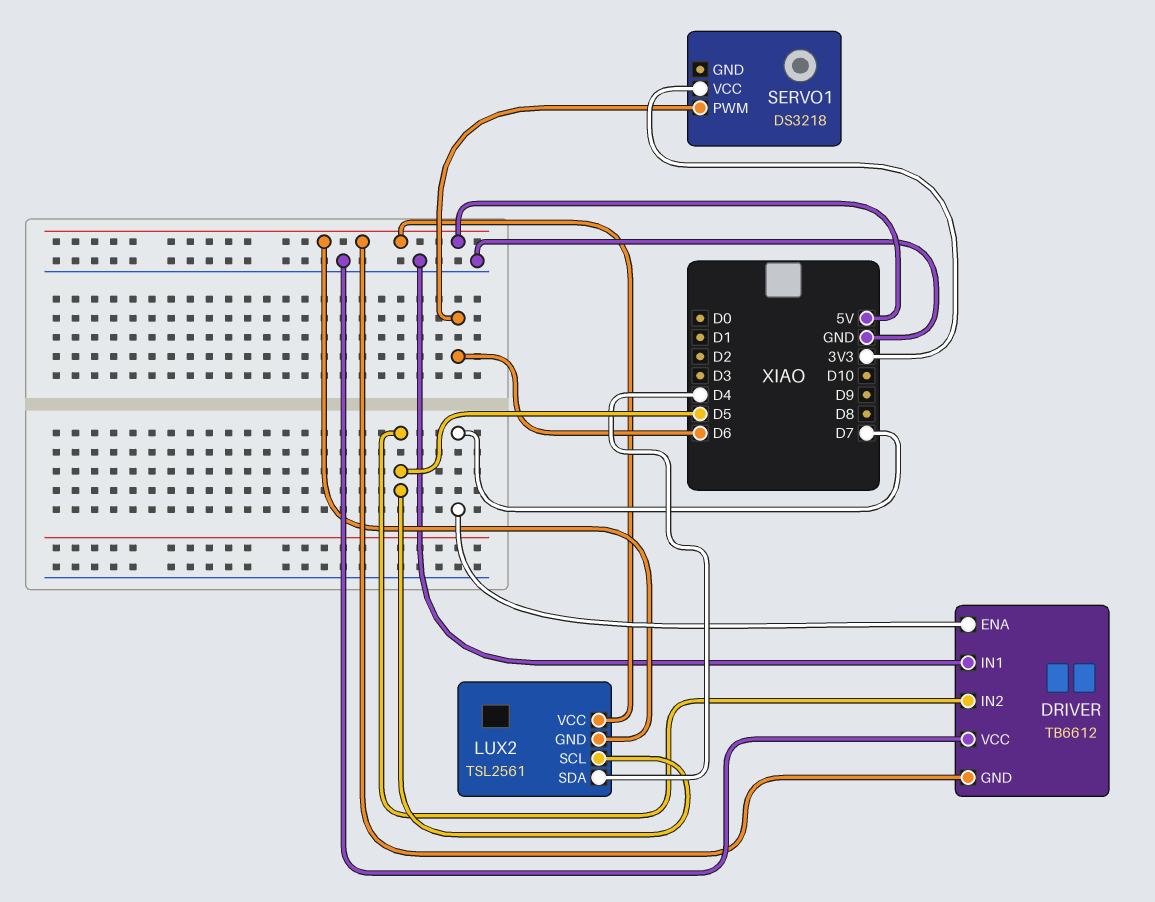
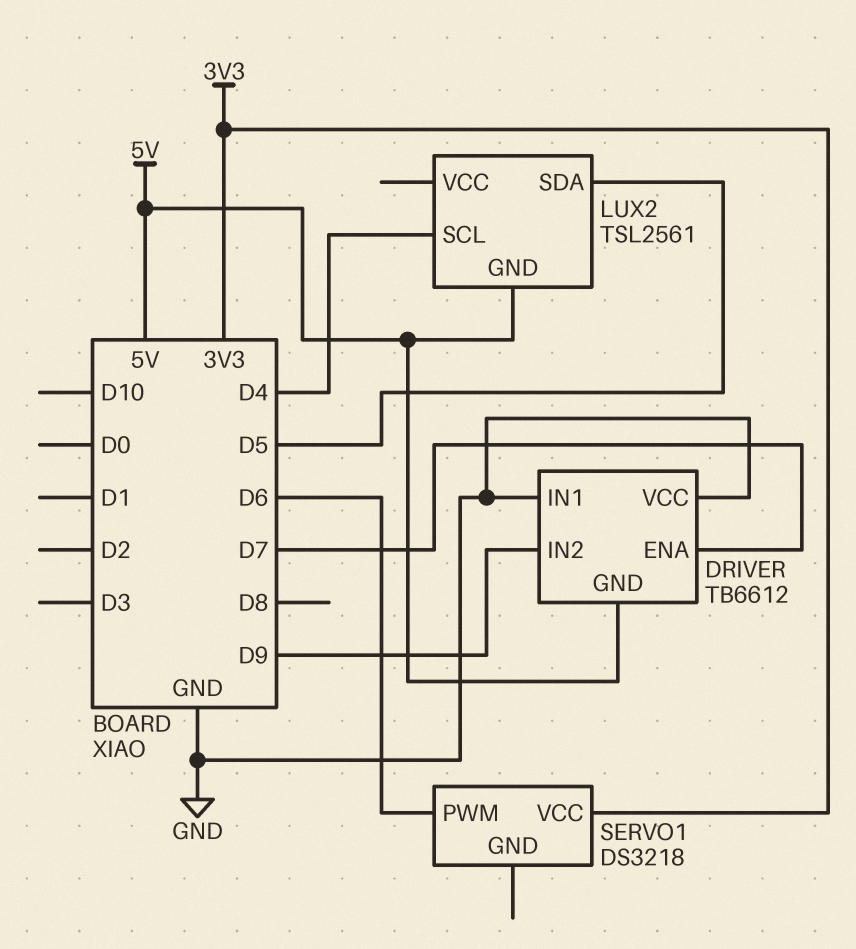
DRIVER pin IN2: D5 -> D9
LUX2 pin SCL: D5 -> D4
LUX2 pin SDA: D4 -> D5
LUX2 pin VCC: 5V -> none

